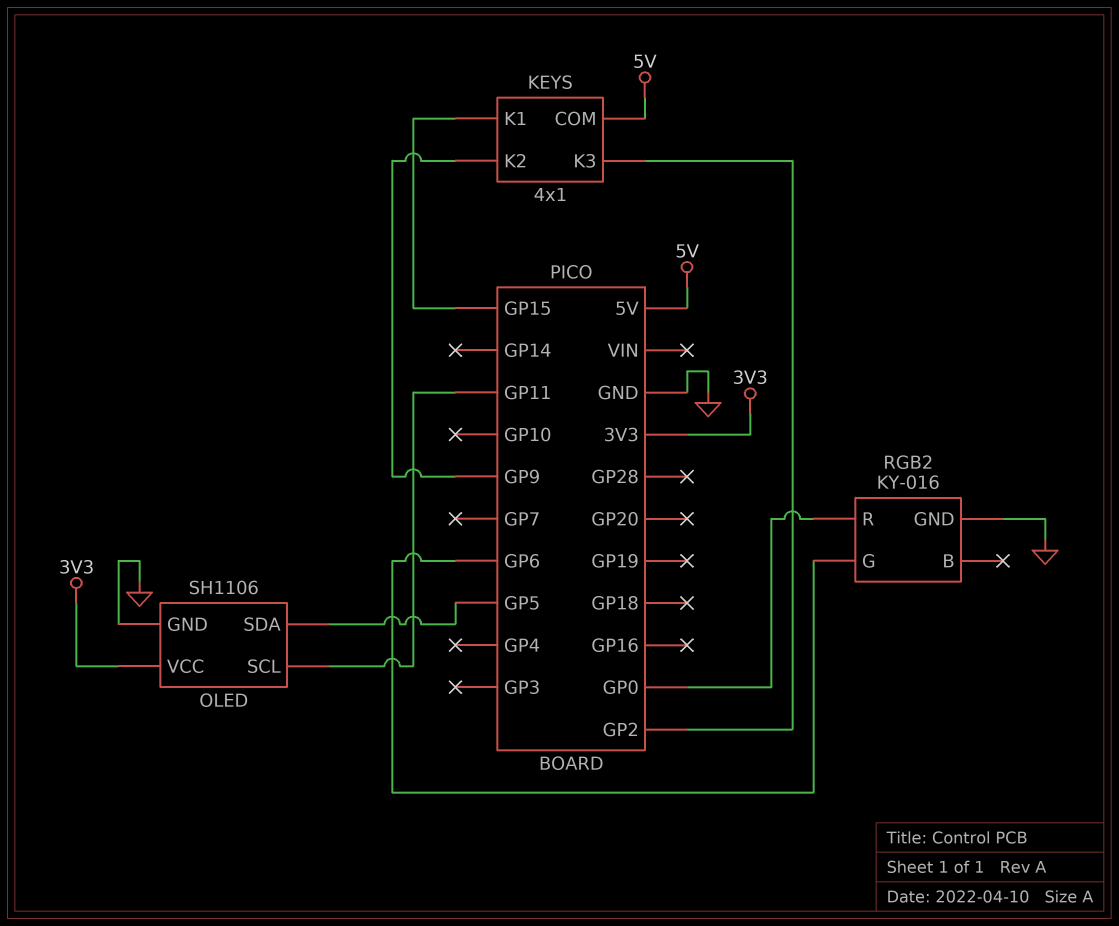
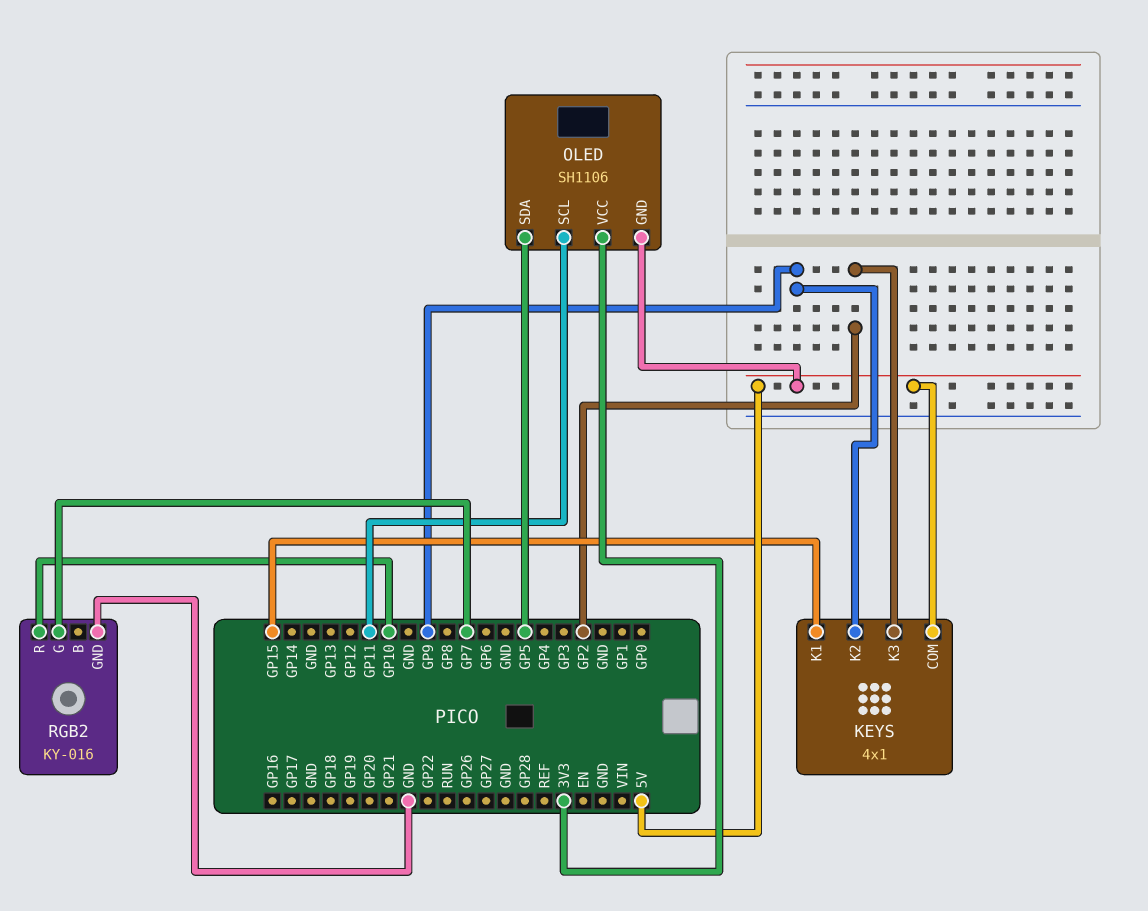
OLED pin GND: GND -> 5V
RGB2 pin G: GP6 -> GP7
RGB2 pin R: GP0 -> GP10

